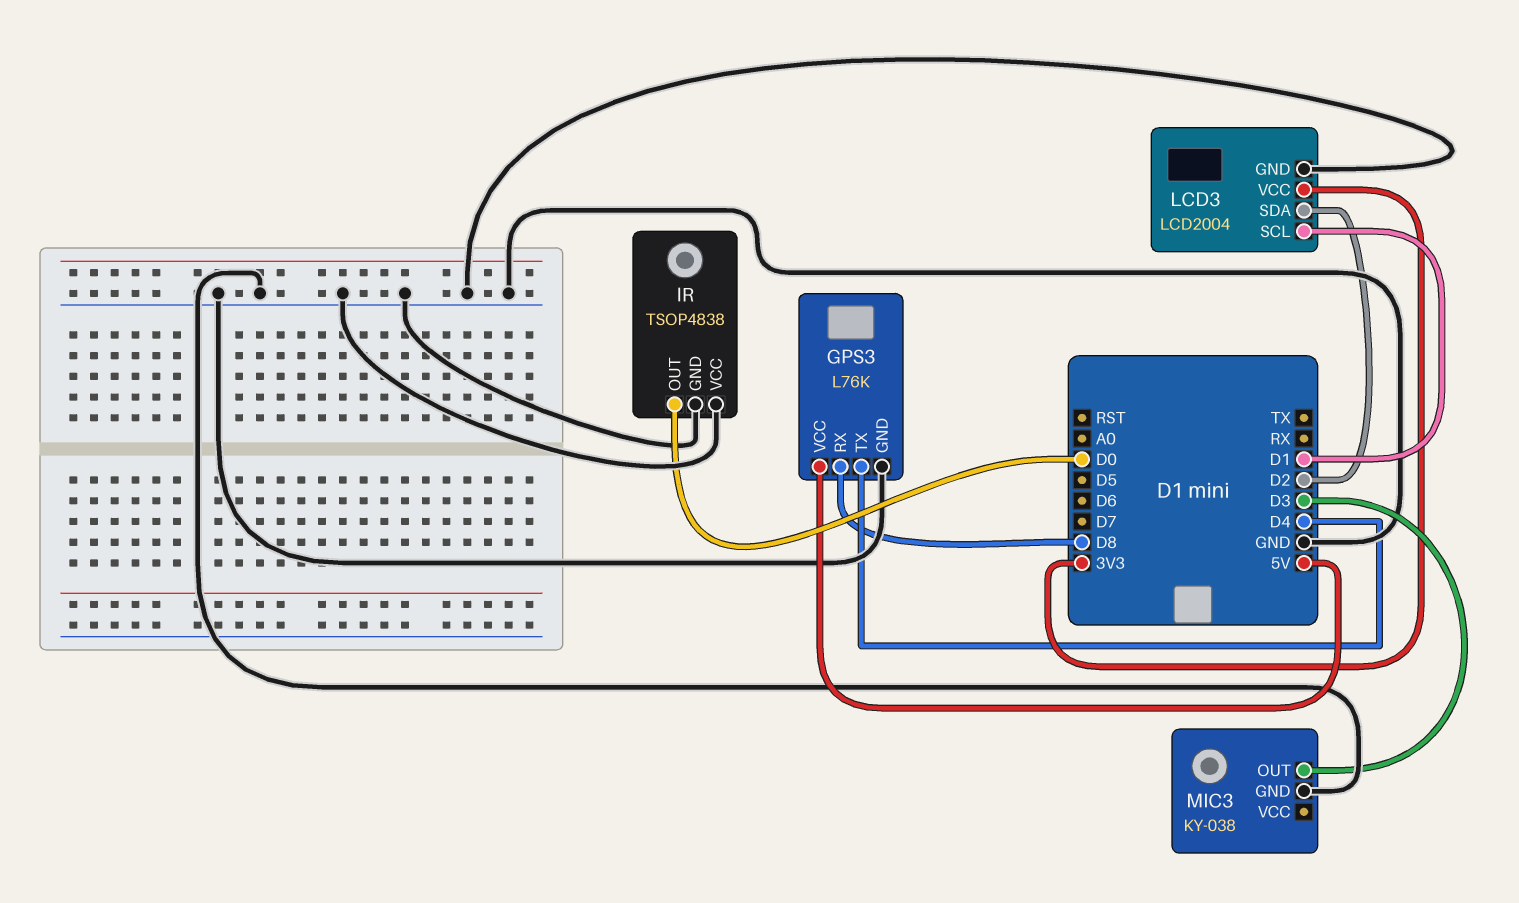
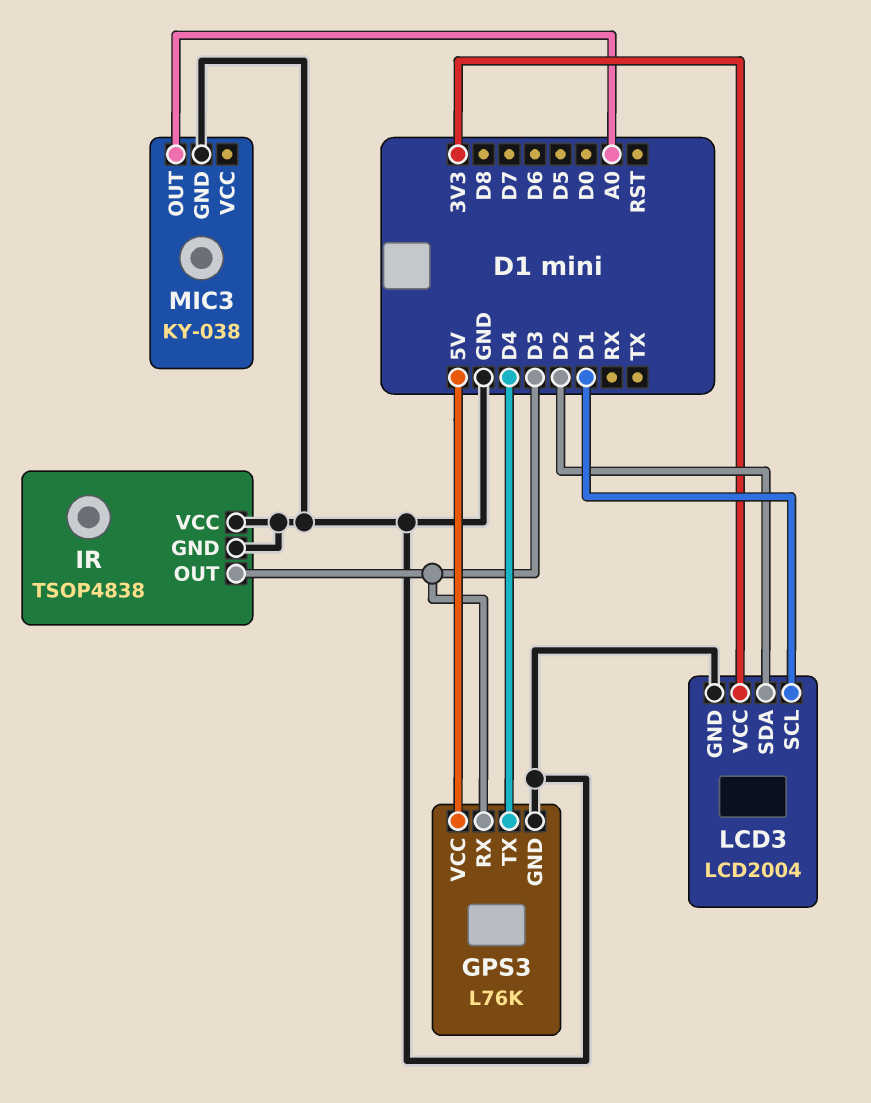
GPS3 pin RX: D8 -> D3
IR pin OUT: D0 -> D3
MIC3 pin OUT: D3 -> A0

